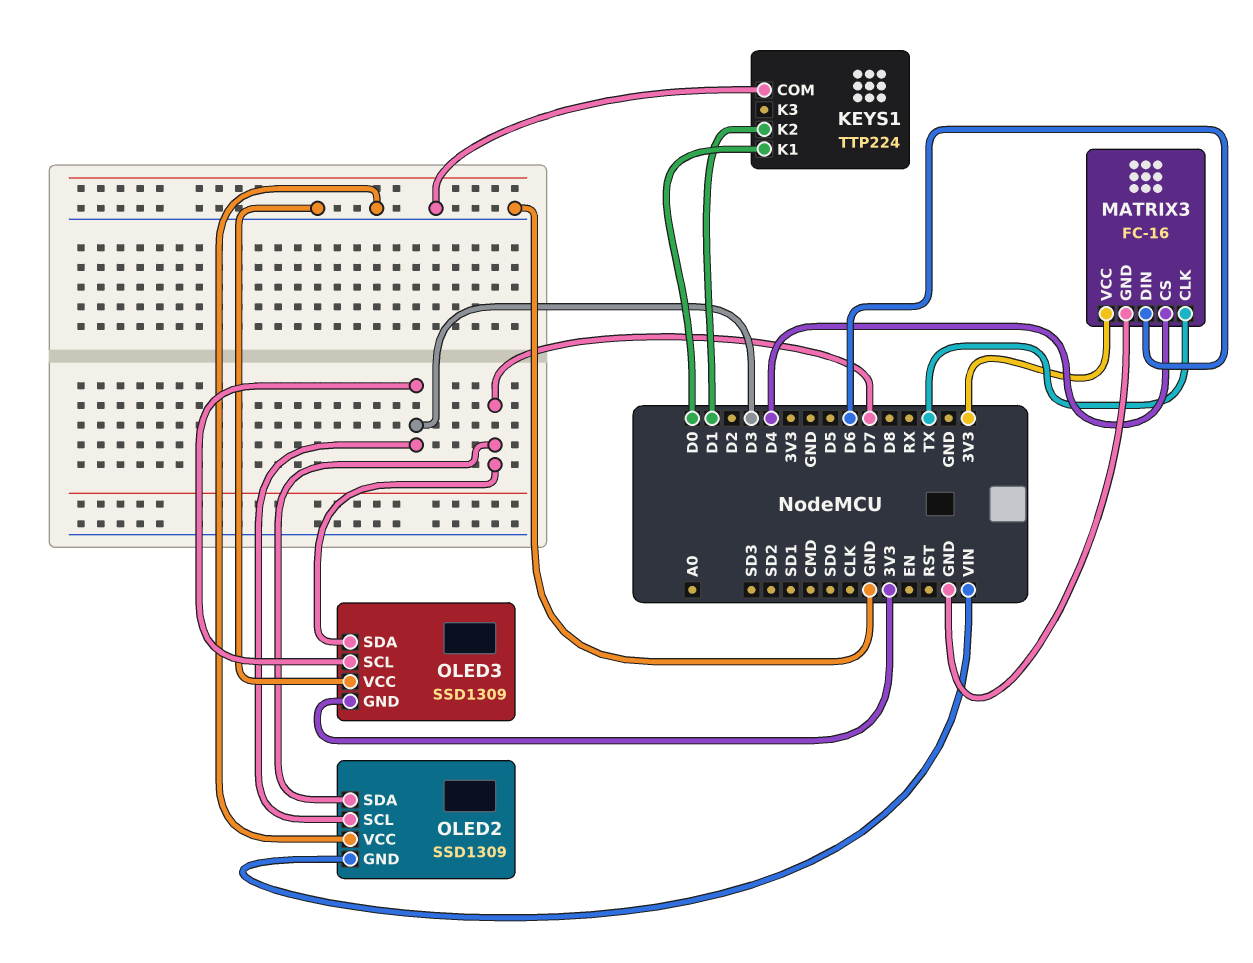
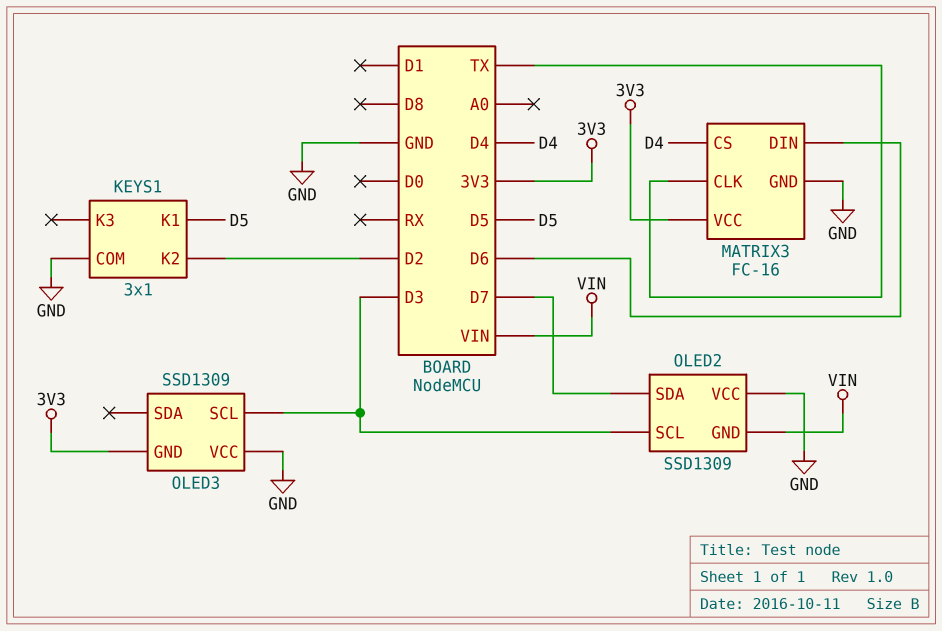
KEYS1: TTP224 -> 3x1
KEYS1 pin K1: D0 -> D5
KEYS1 pin K2: D1 -> D2
OLED3 pin SDA: D7 -> none

